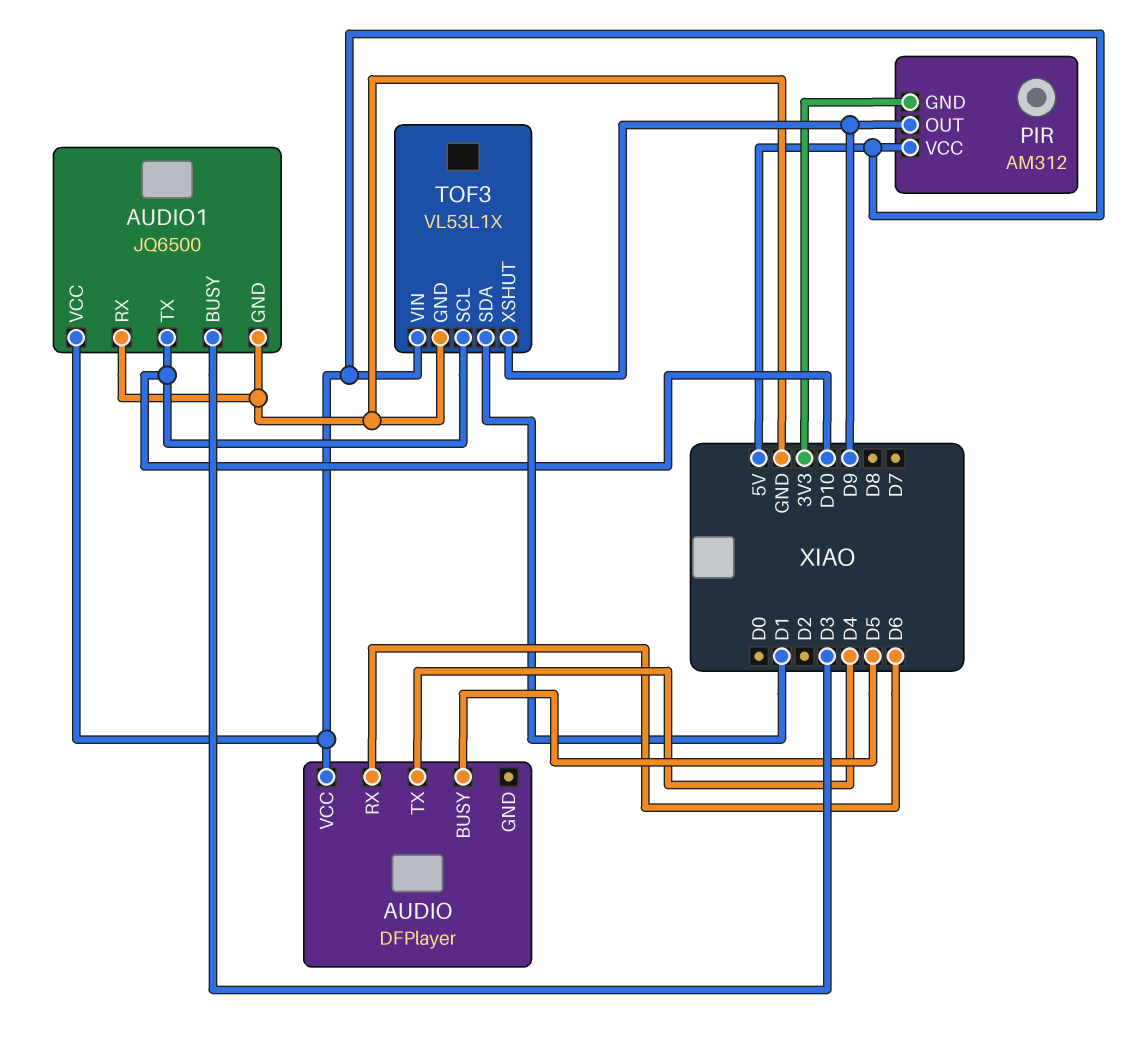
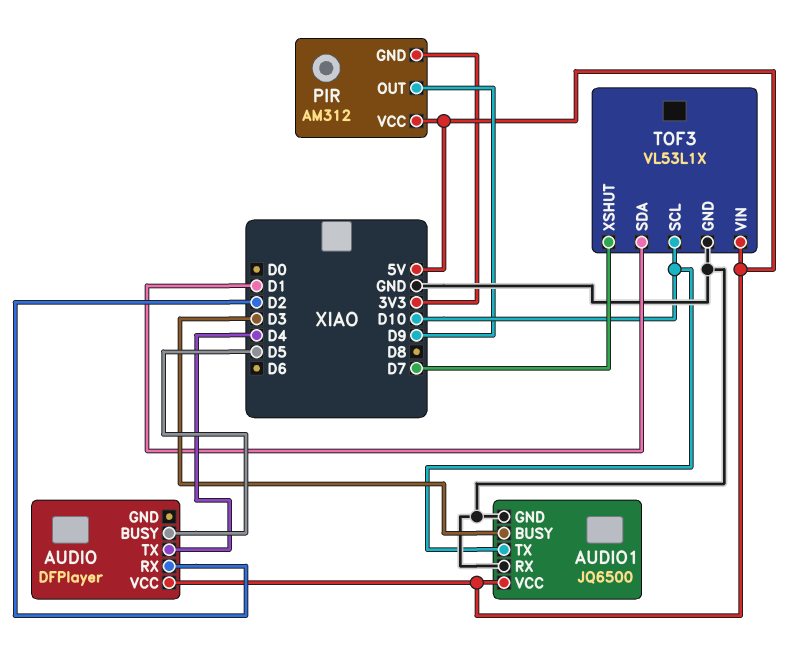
AUDIO pin RX: D6 -> D2
TOF3 pin XSHUT: D9 -> D7

